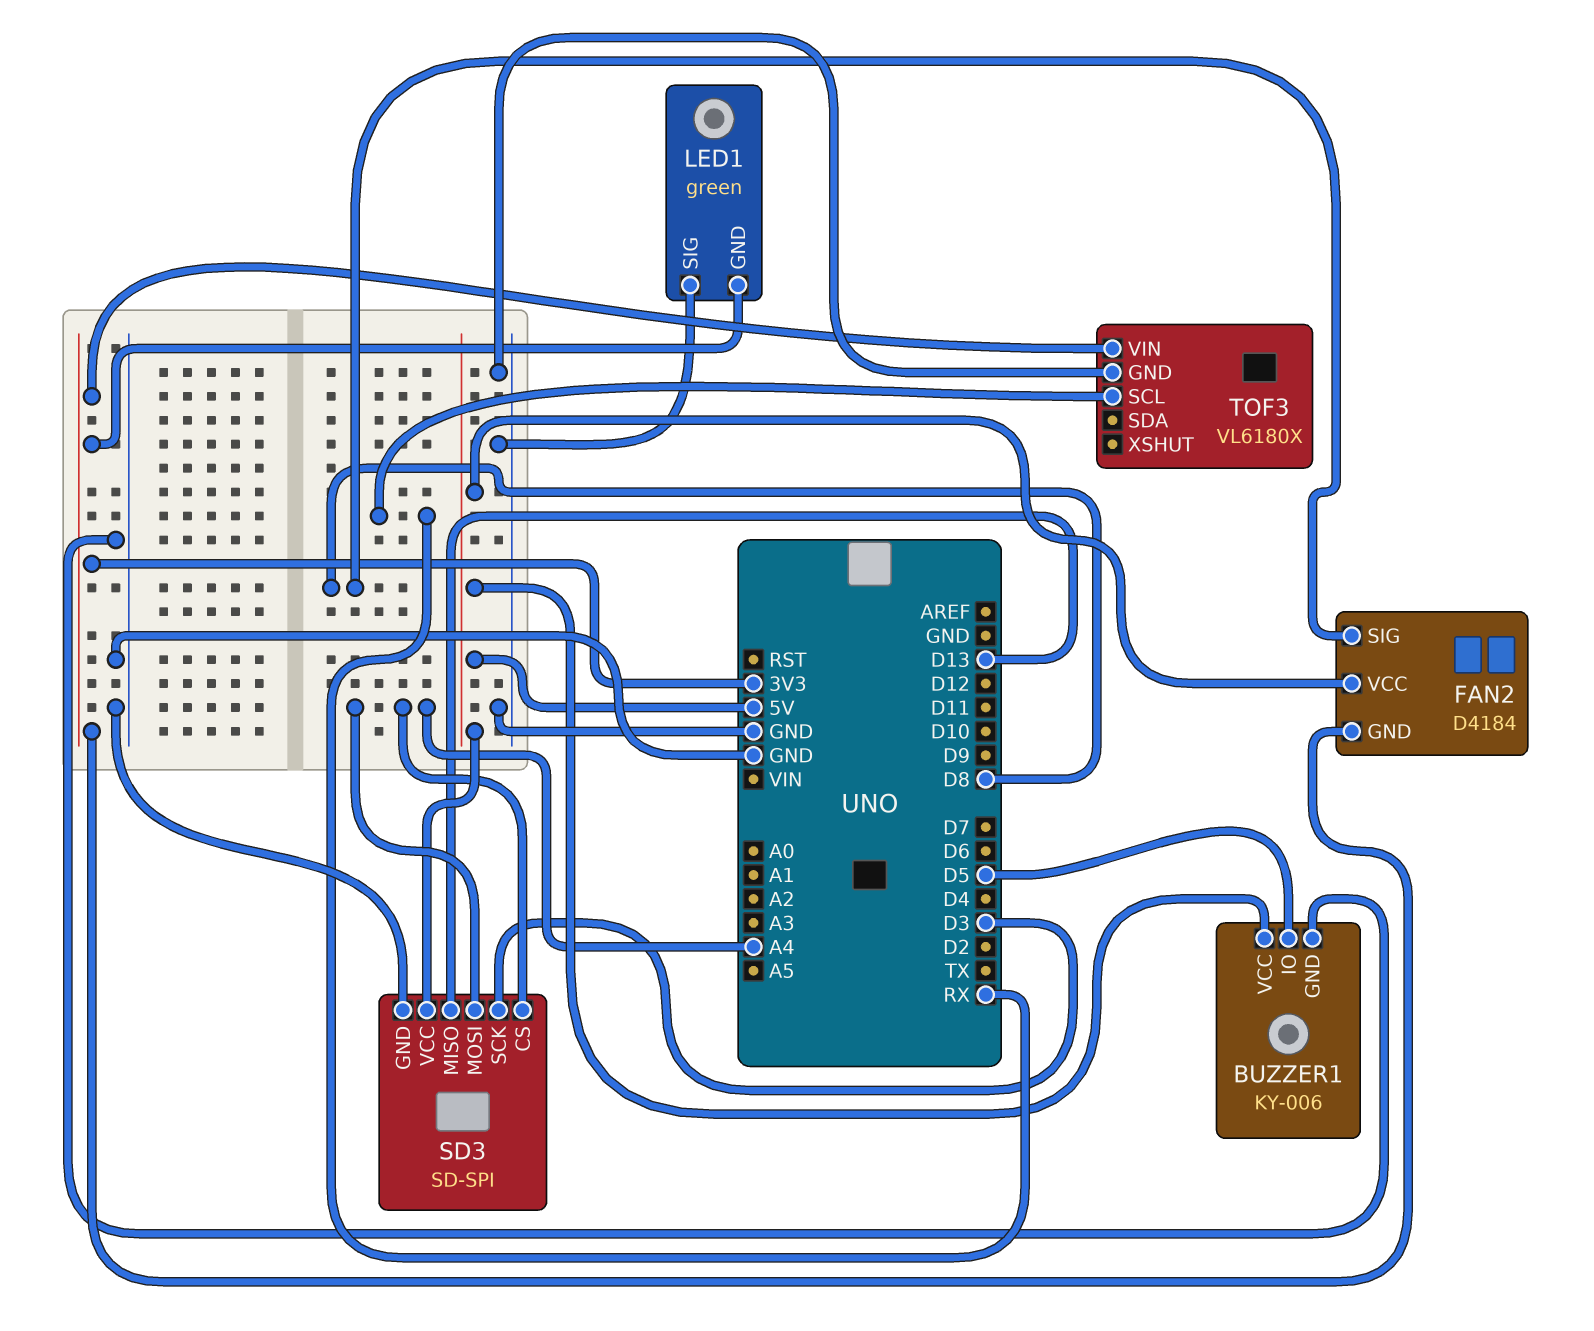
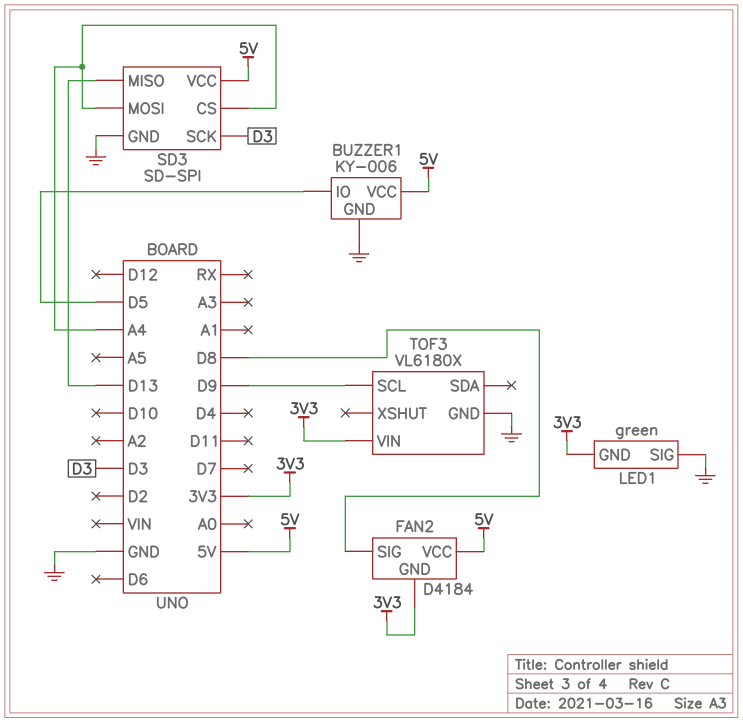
TOF3 pin SCL: RX -> D9

